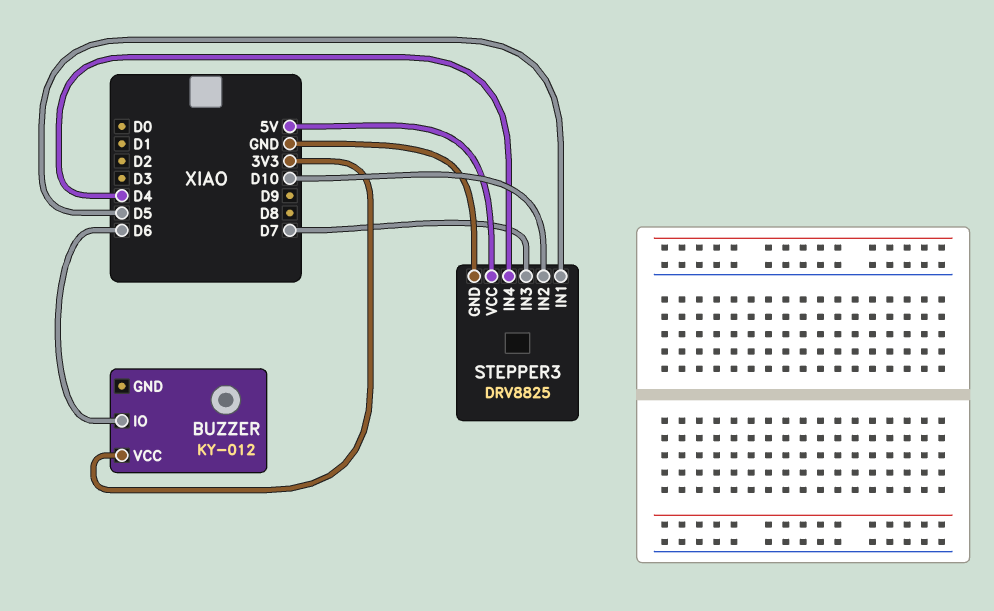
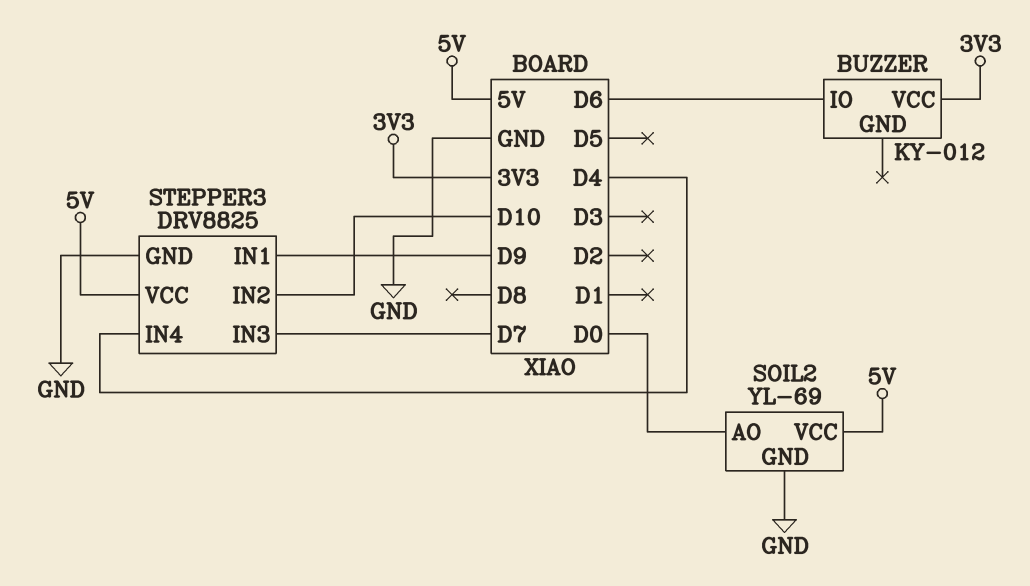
SOIL2: none -> YL-69
SOIL2 pin AO: none -> D0
SOIL2 pin GND: none -> GND
SOIL2 pin VCC: none -> 5V
STEPPER3 pin IN1: D5 -> D9

